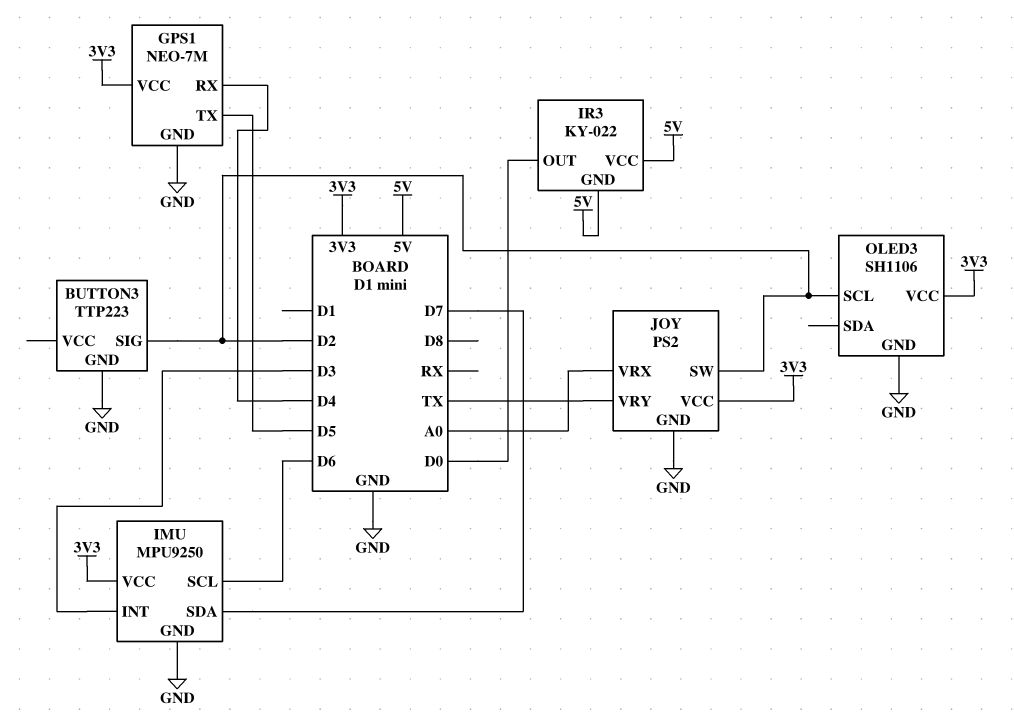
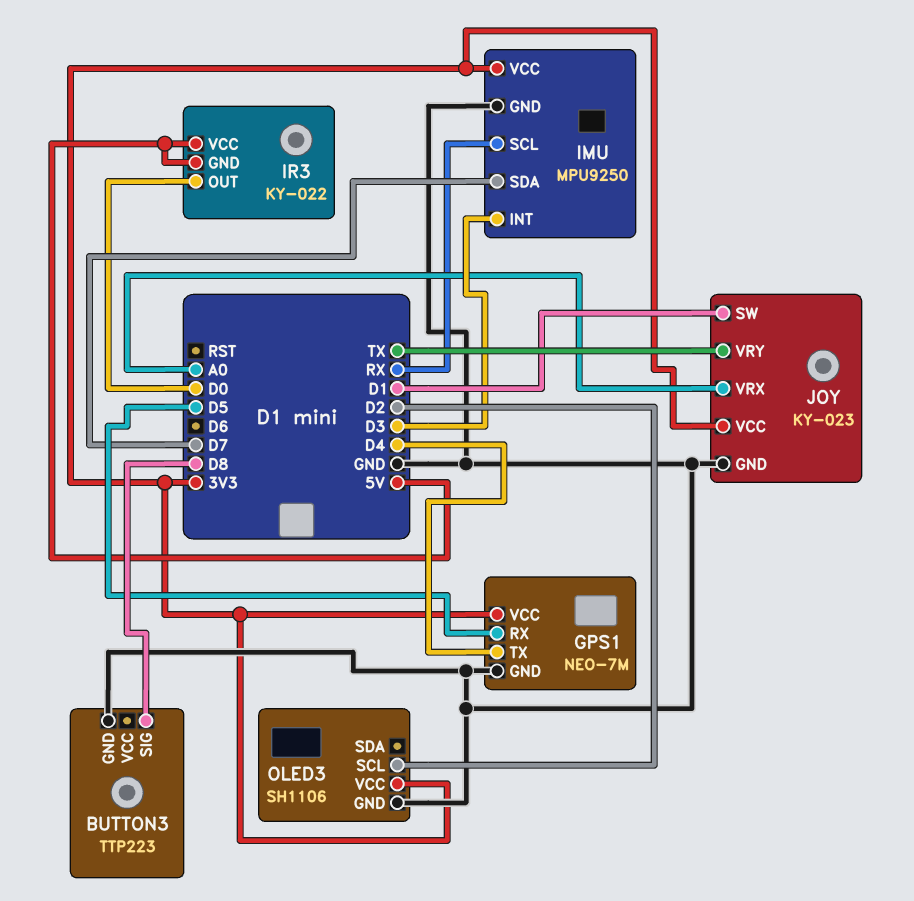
BUTTON3 pin SIG: D2 -> D8
GPS1 pin RX: D4 -> D5
GPS1 pin TX: D5 -> D4
IMU pin SCL: D6 -> RX
JOY: PS2 -> KY-023
JOY pin SW: D2 -> D1

